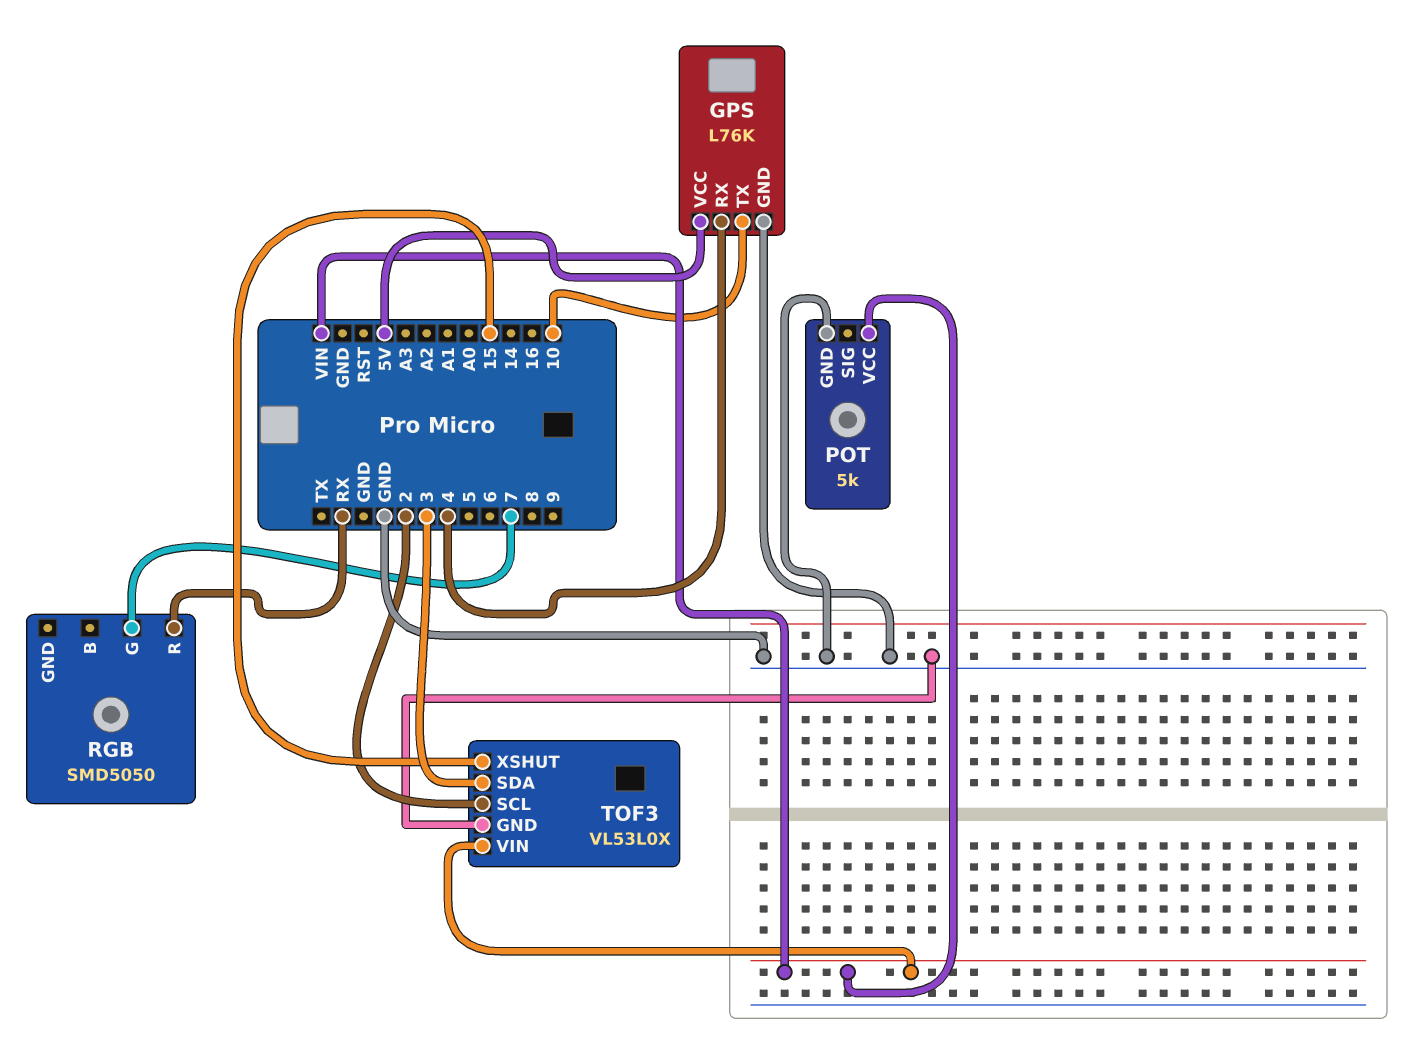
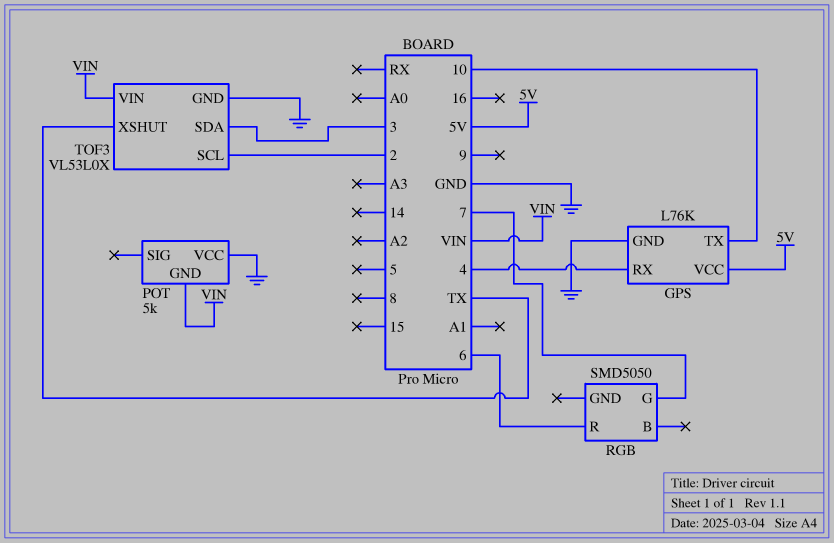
POT pin GND: GND -> VIN
POT pin VCC: VIN -> GND
RGB pin R: RX -> 6
TOF3 pin XSHUT: 15 -> TX

